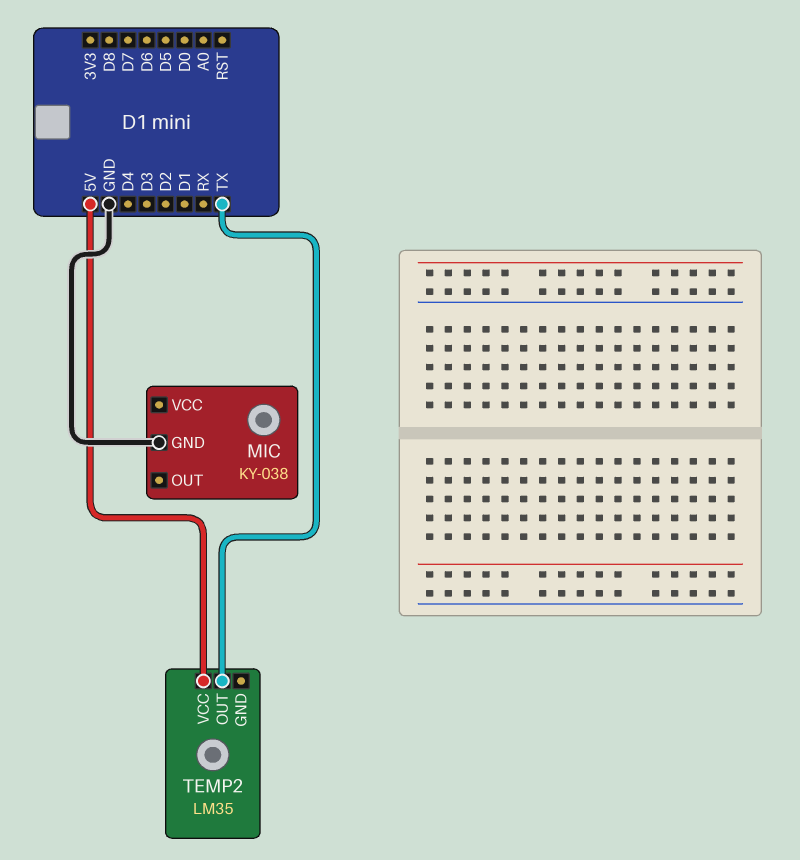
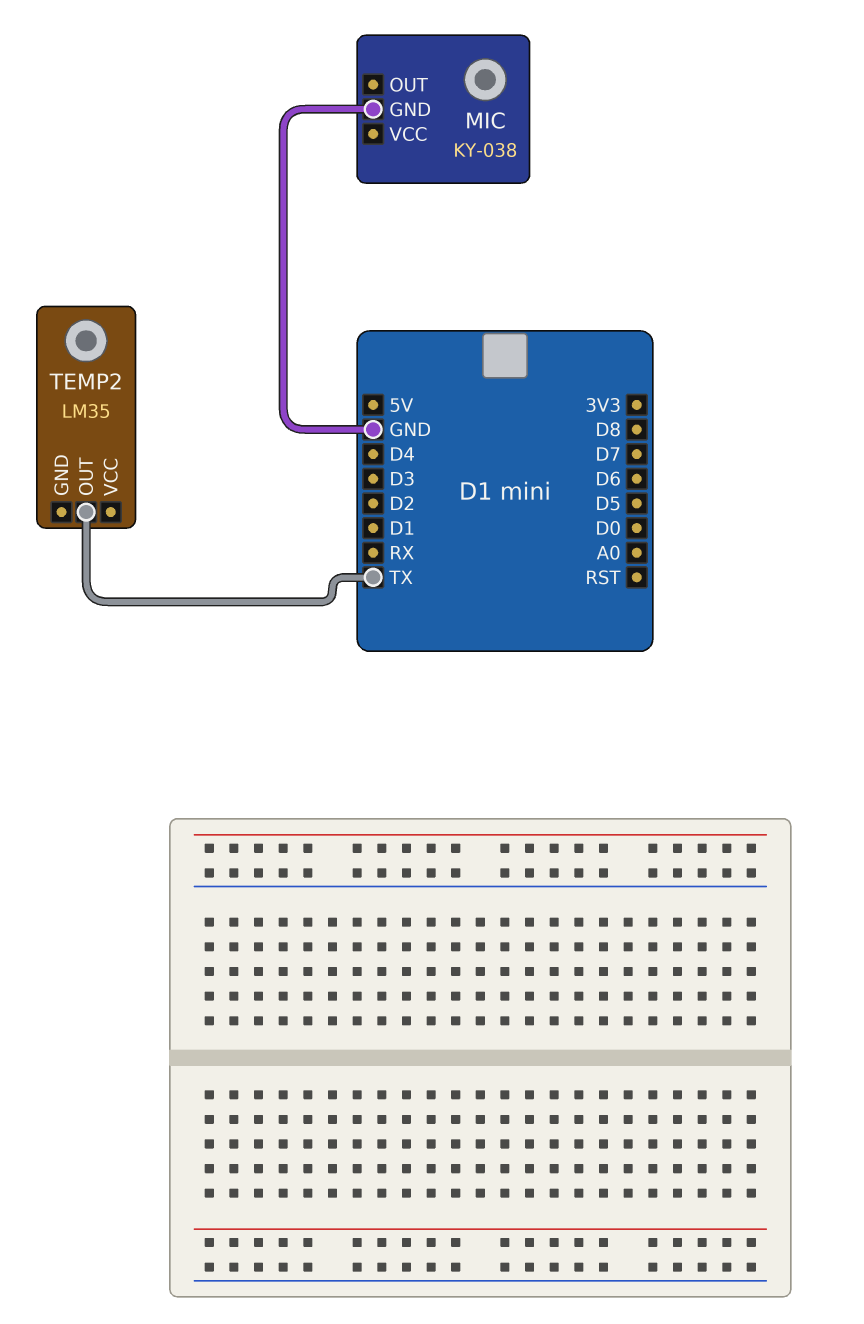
TEMP2 pin VCC: 5V -> none

